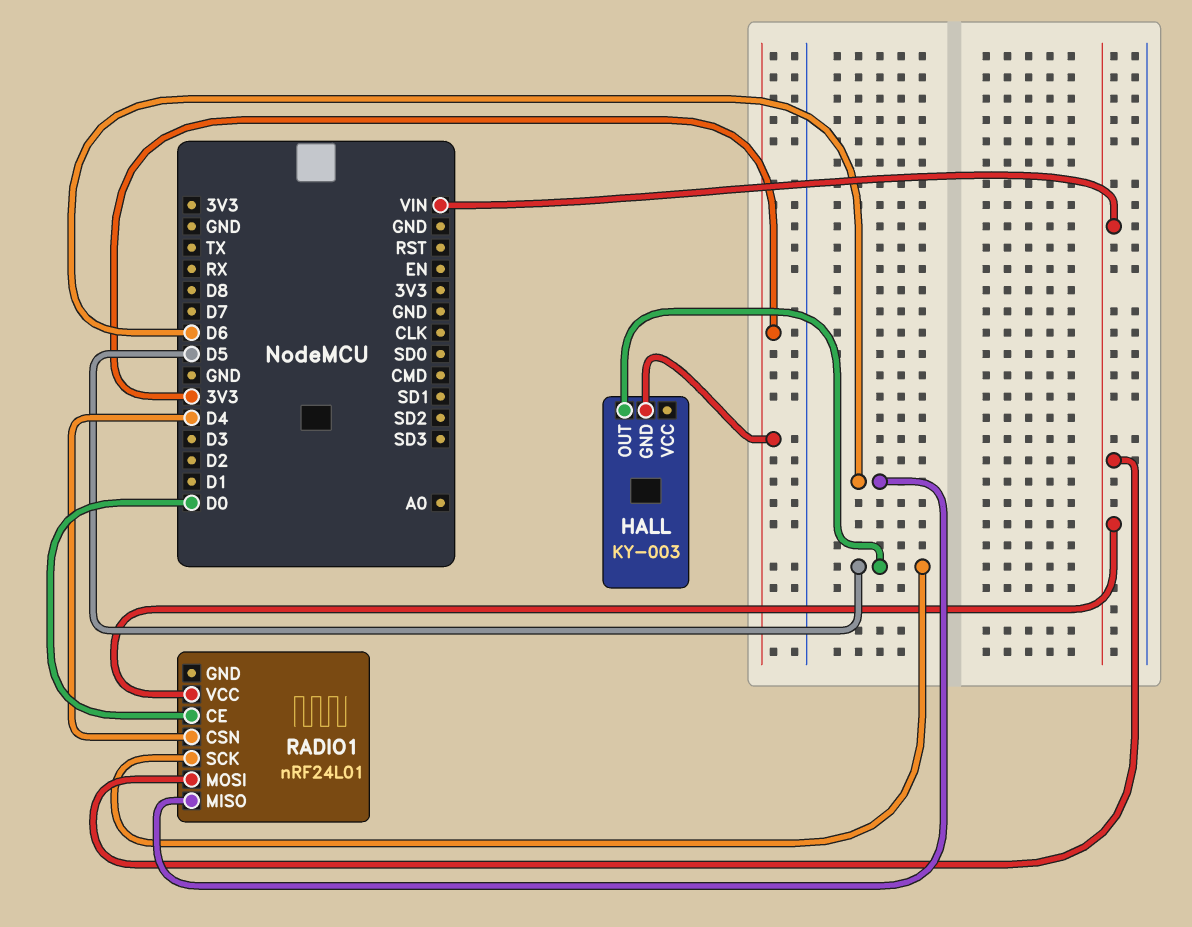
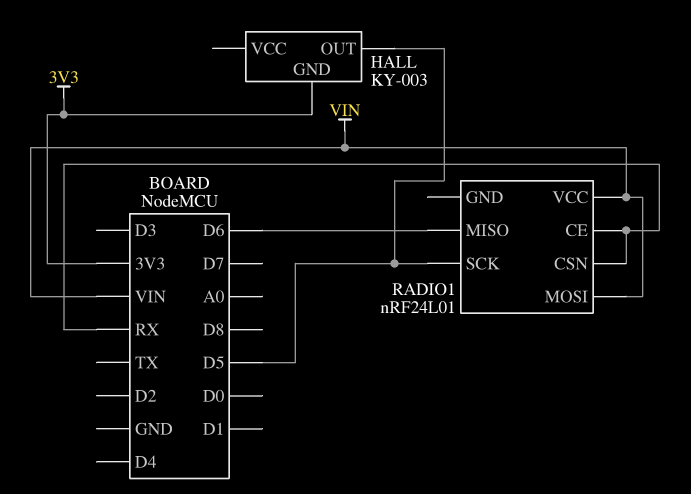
RADIO1 pin CE: D0 -> RX
RADIO1 pin CSN: D4 -> RX

